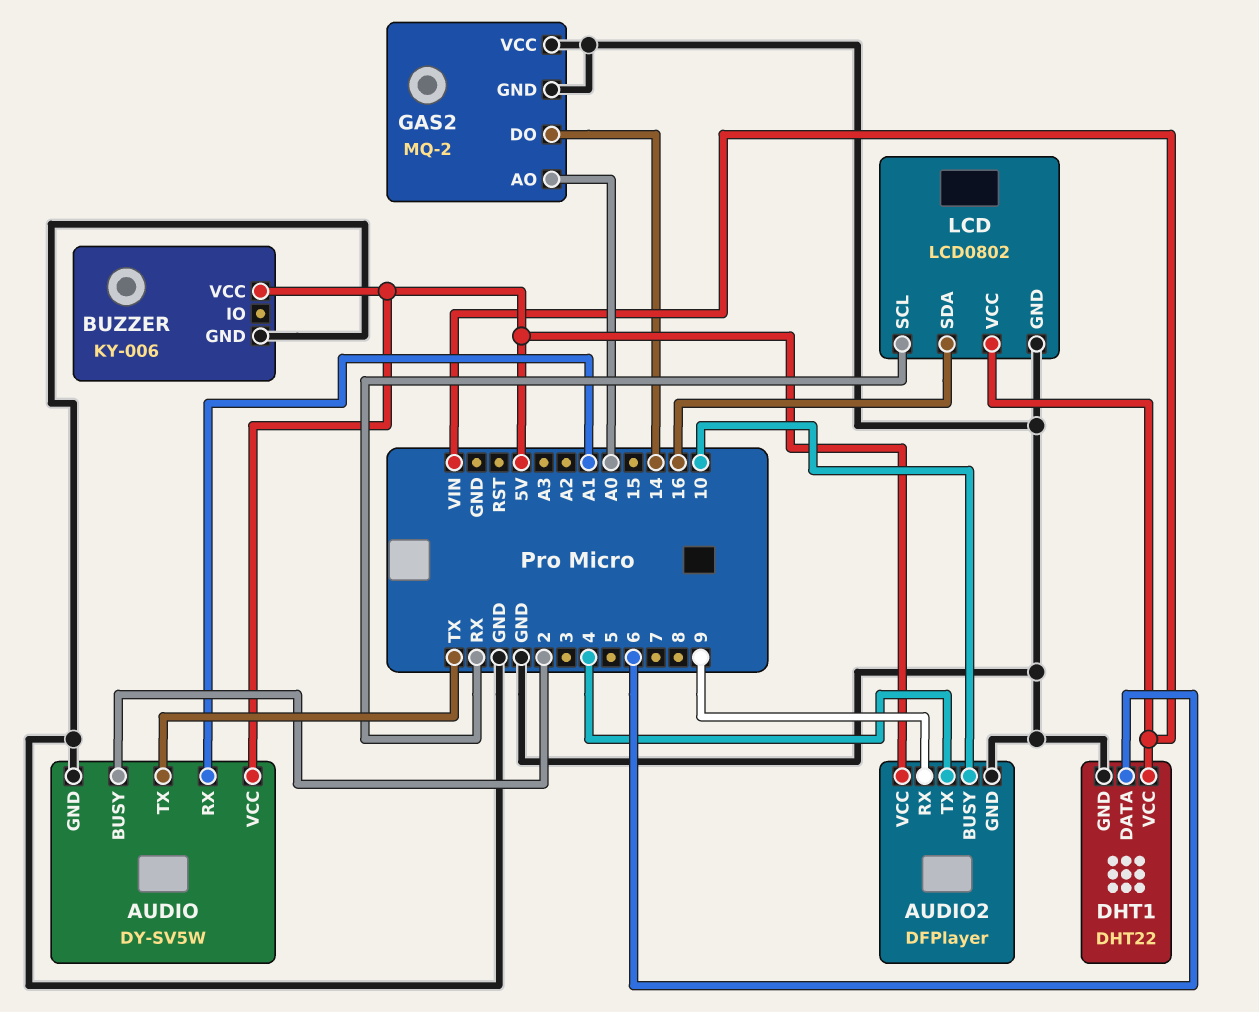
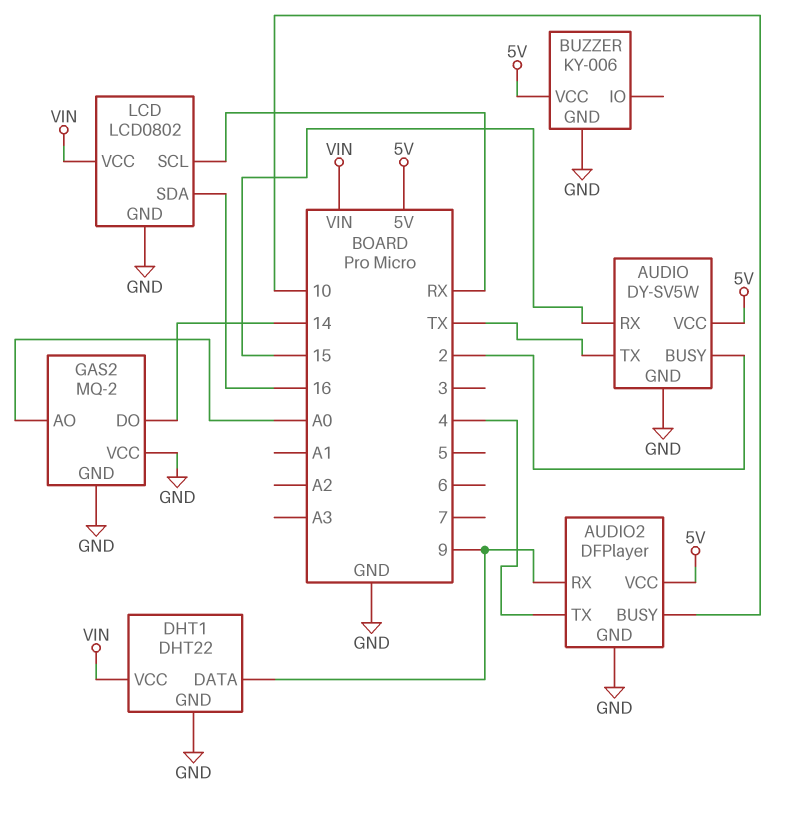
AUDIO pin RX: A1 -> 15
DHT1 pin DATA: 6 -> 9

